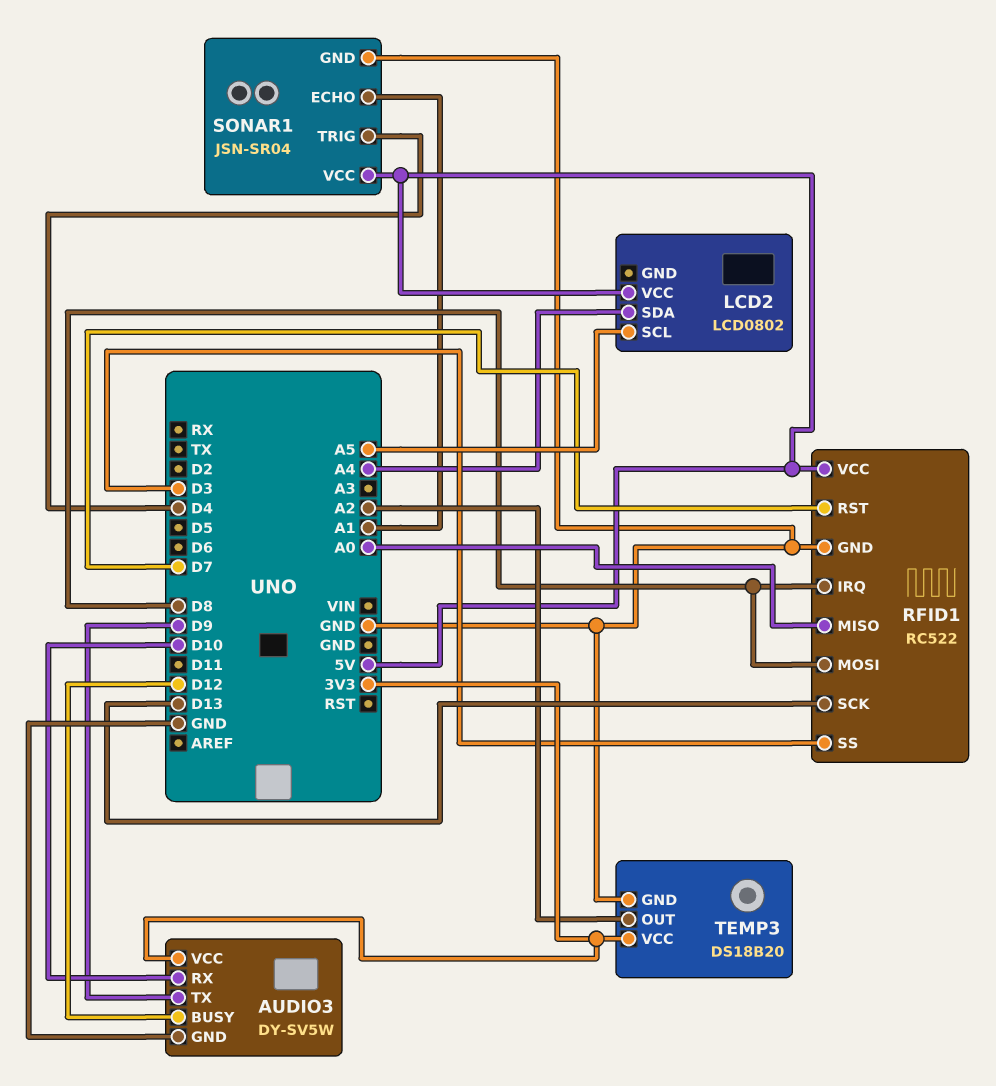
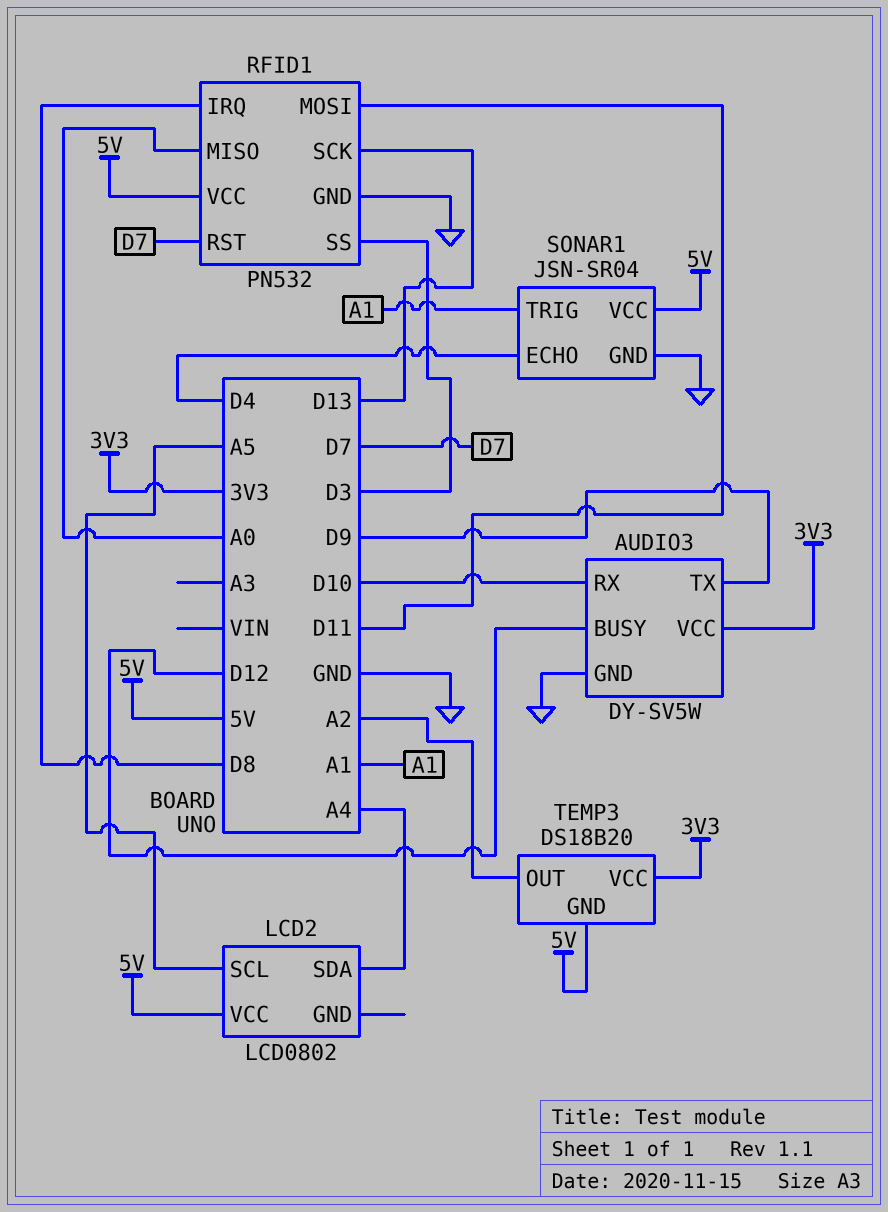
RFID1: RC522 -> PN532
RFID1 pin MOSI: D8 -> D11
SONAR1 pin ECHO: A1 -> D4
SONAR1 pin TRIG: D4 -> A1
TEMP3 pin GND: GND -> 5V

